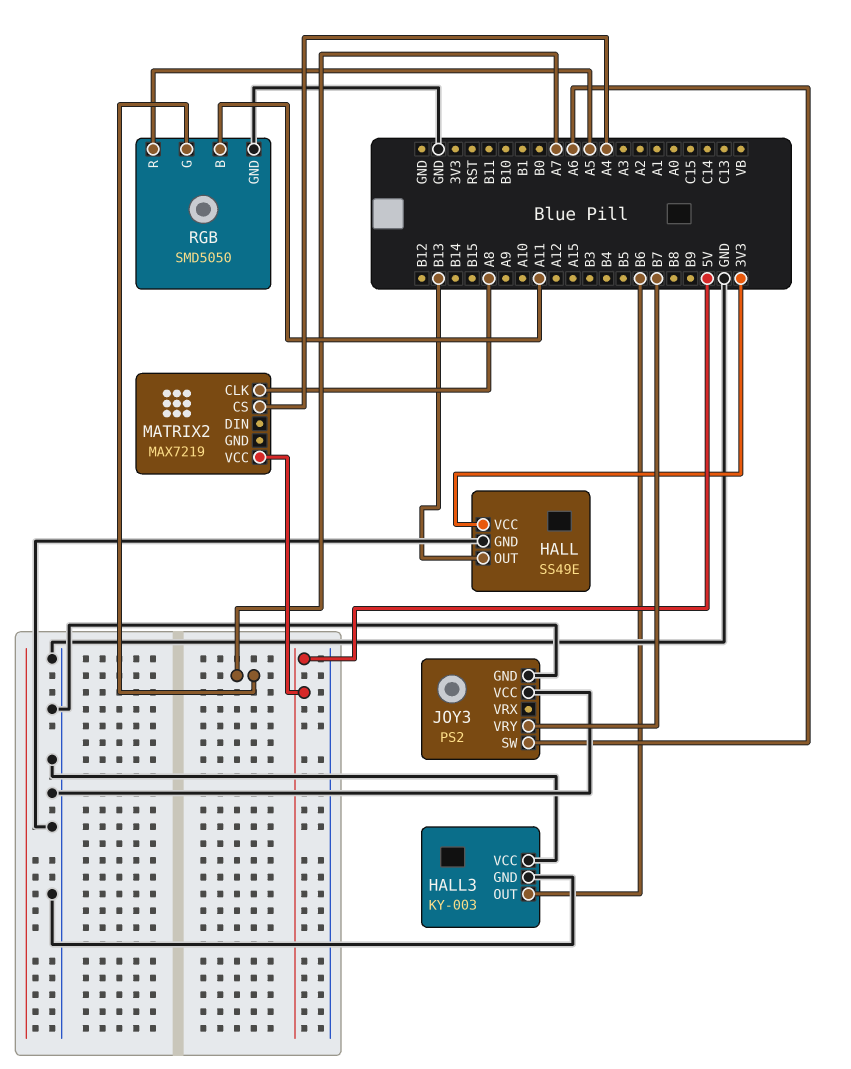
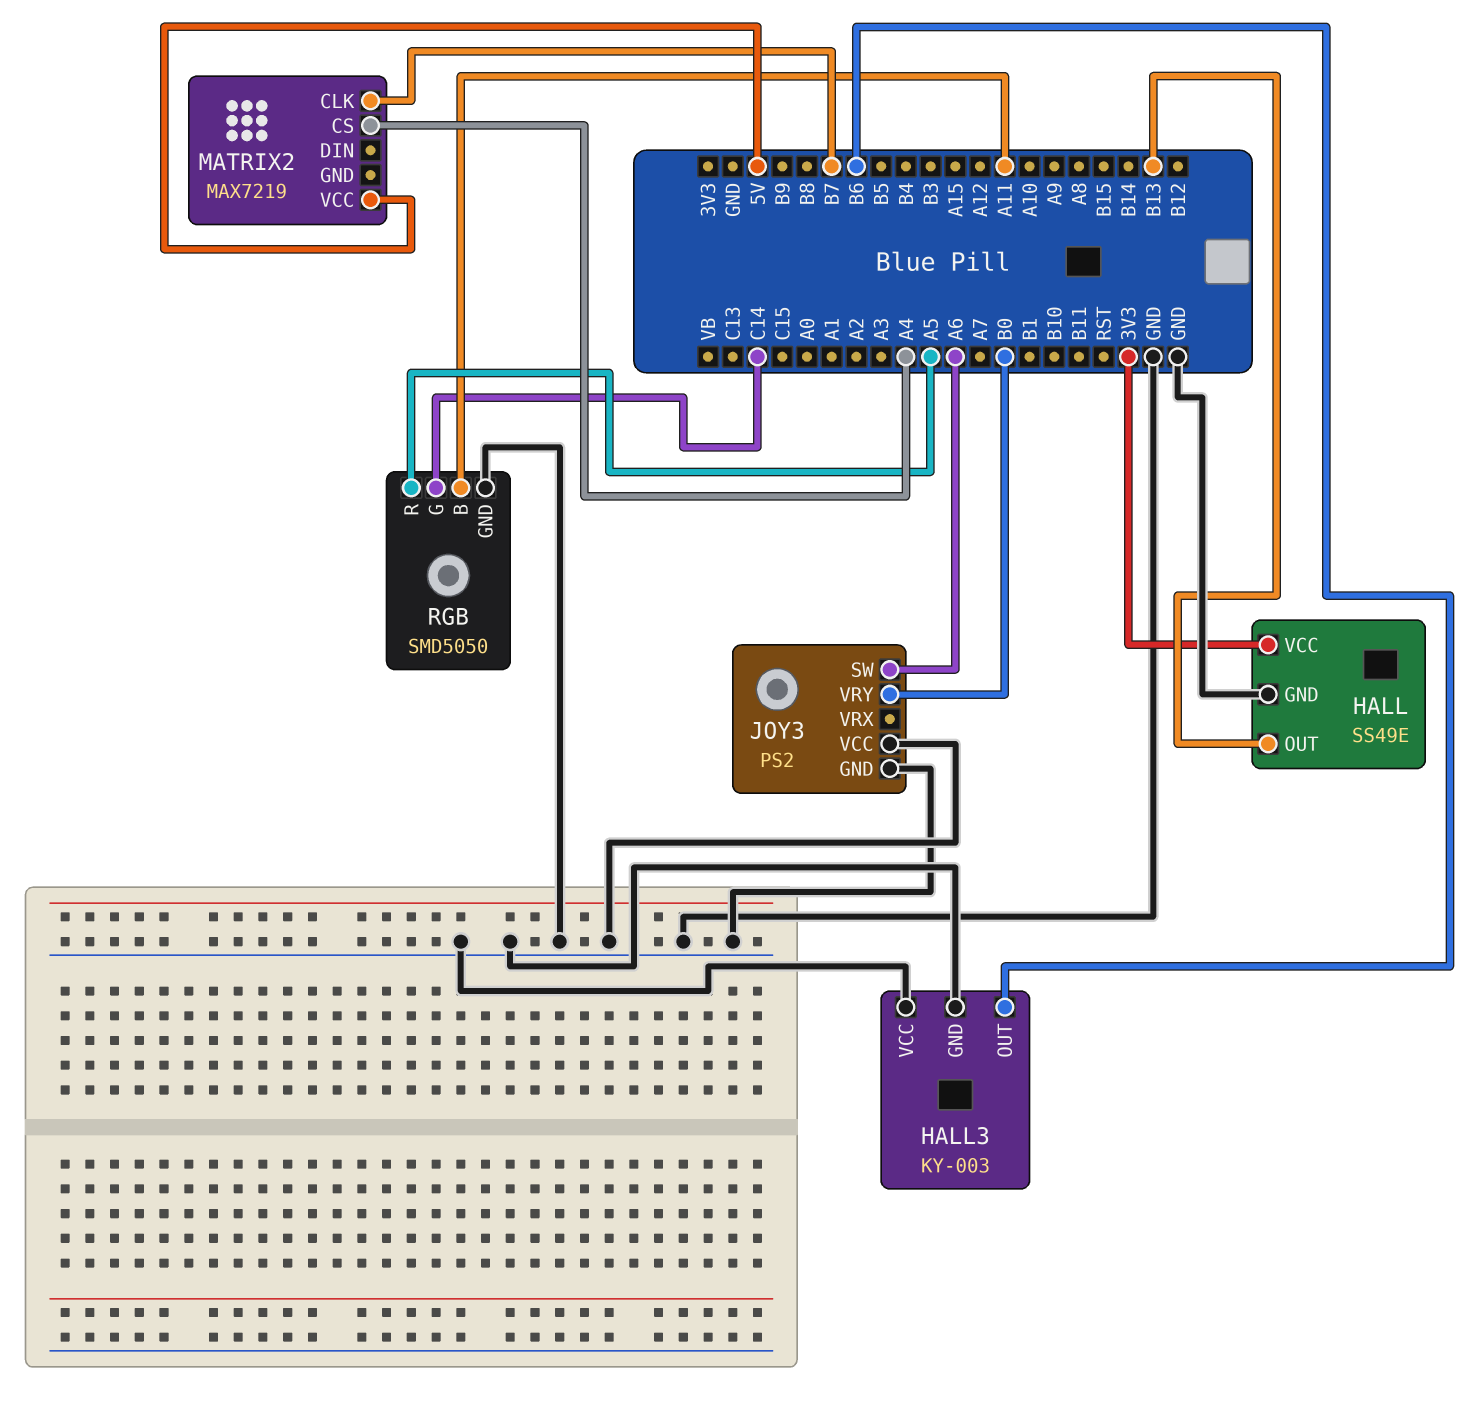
JOY3 pin VRY: B7 -> B0
MATRIX2 pin CLK: A8 -> B7
RGB pin G: A7 -> C14

